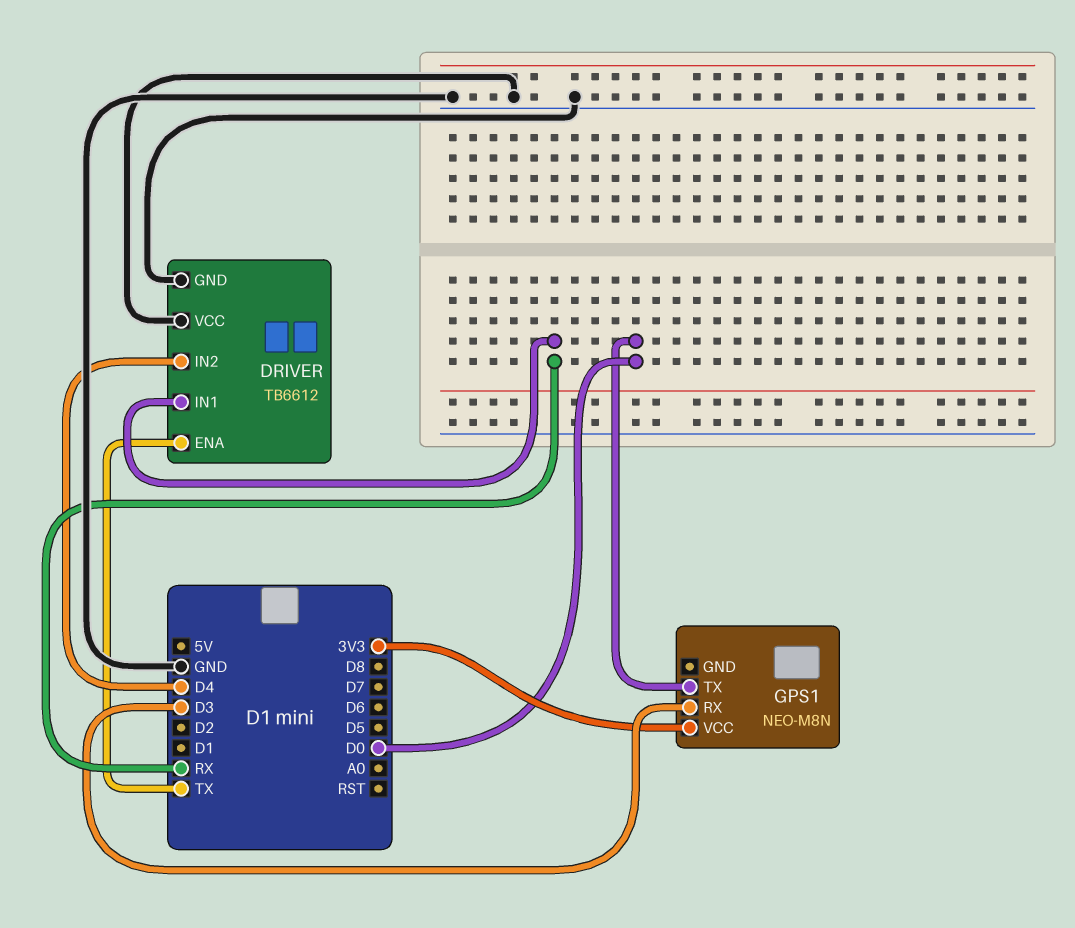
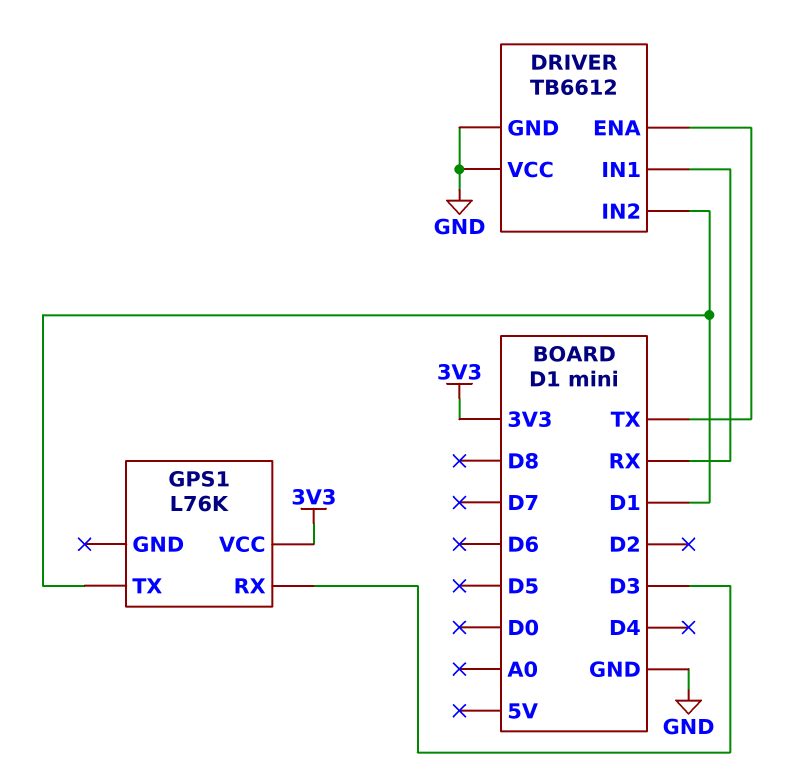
DRIVER pin IN2: D4 -> D1
GPS1: NEO-M8N -> L76K
GPS1 pin TX: D0 -> D1

